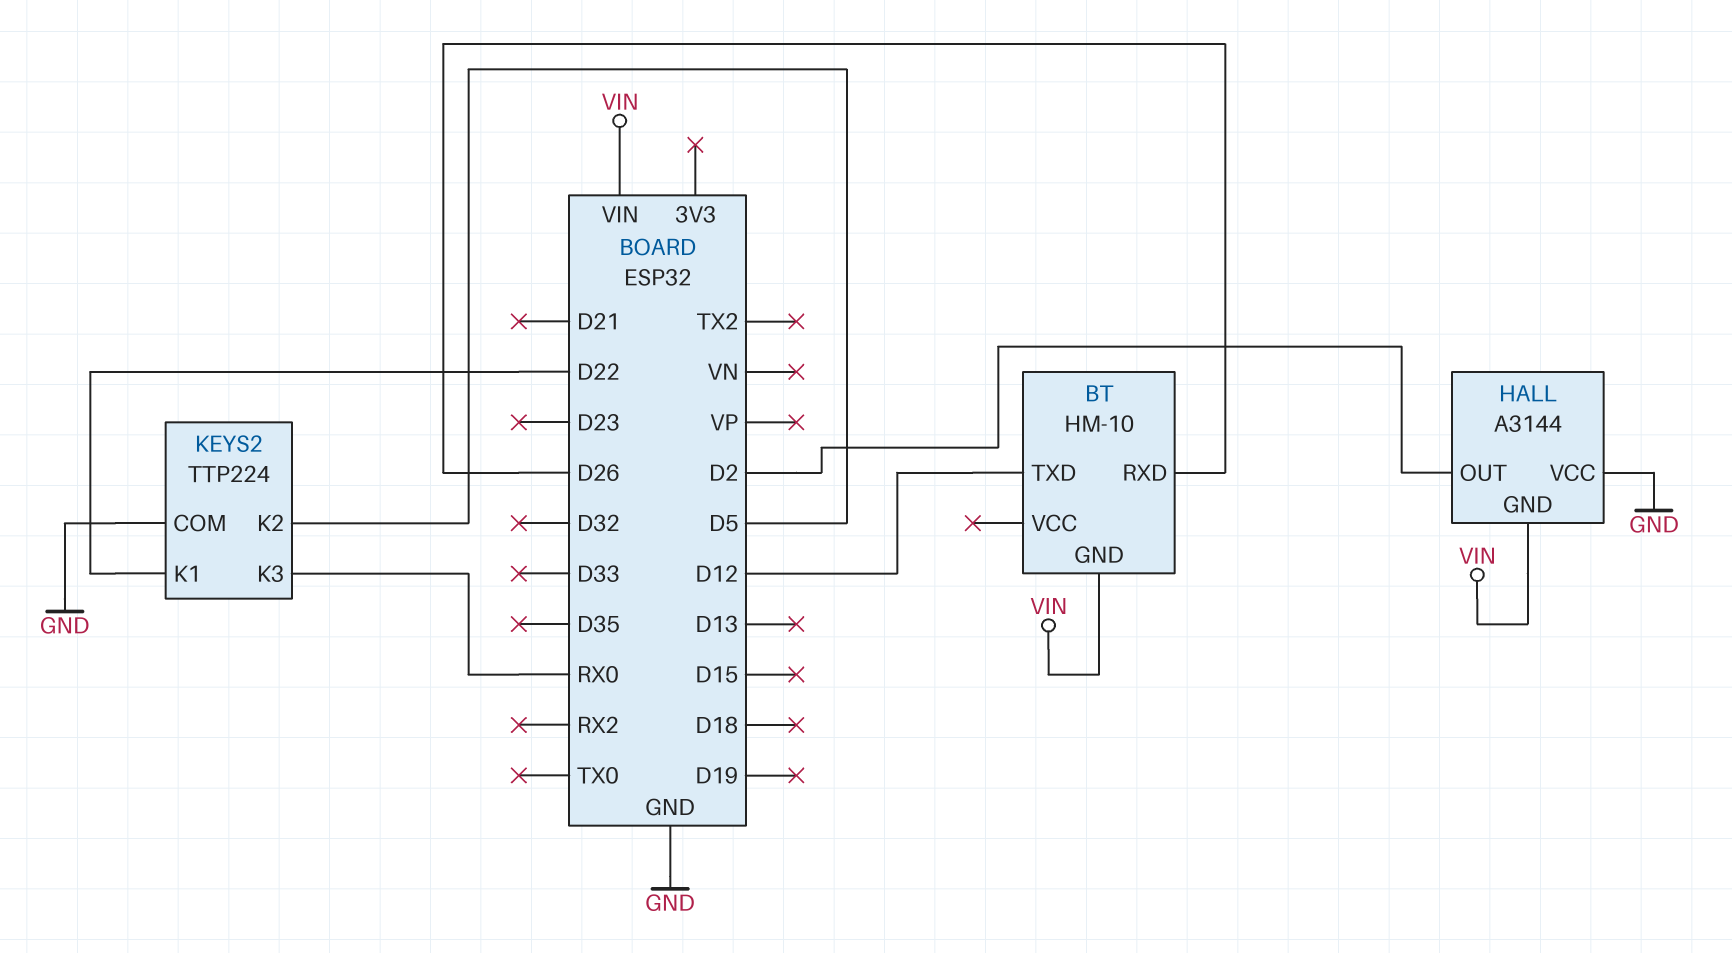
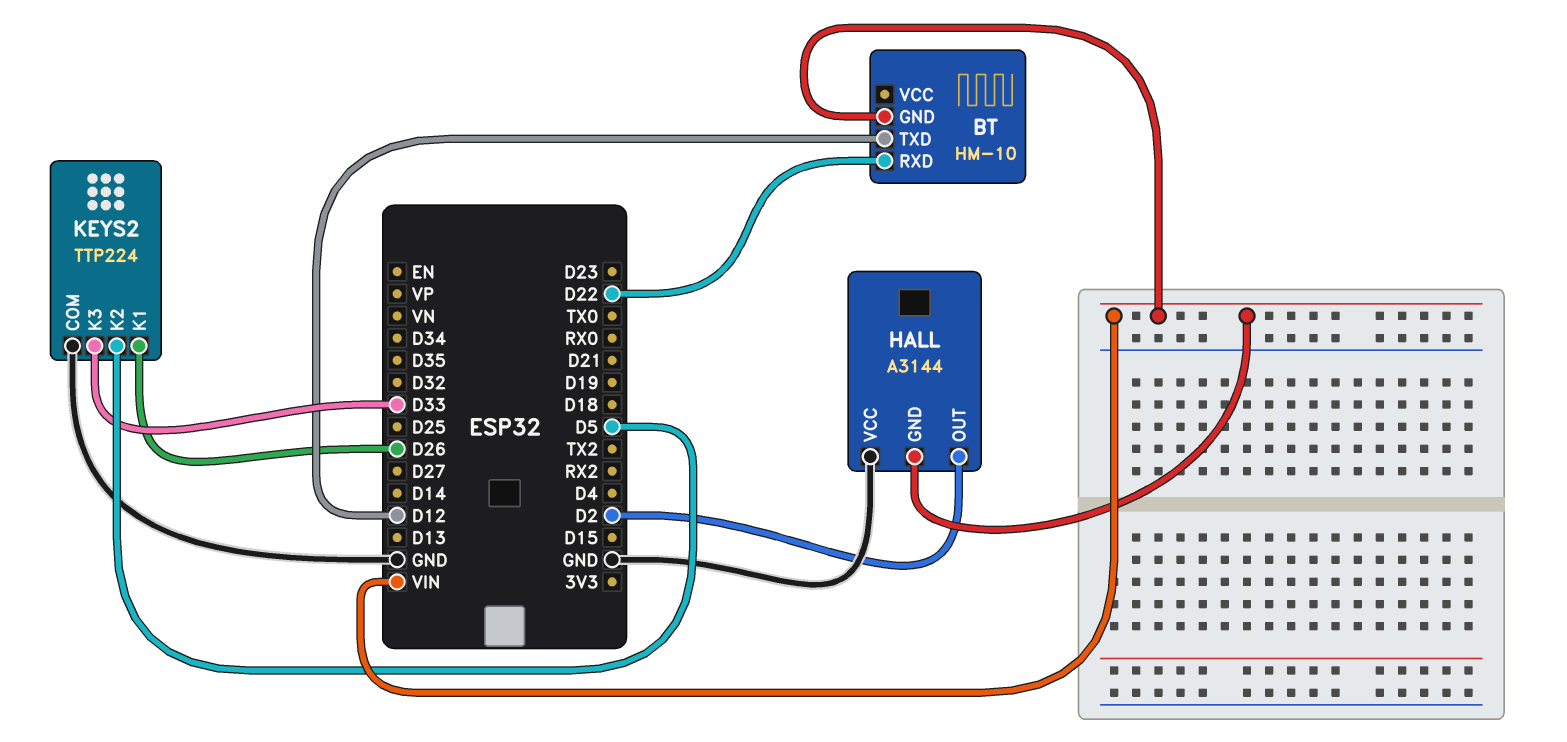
BT pin RXD: D26 -> D22
KEYS2 pin K1: D22 -> D26
KEYS2 pin K3: RX0 -> D33

